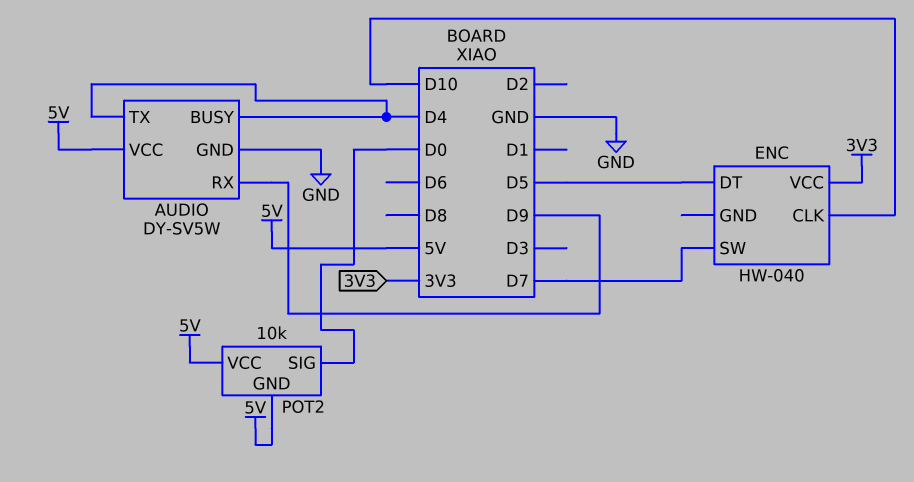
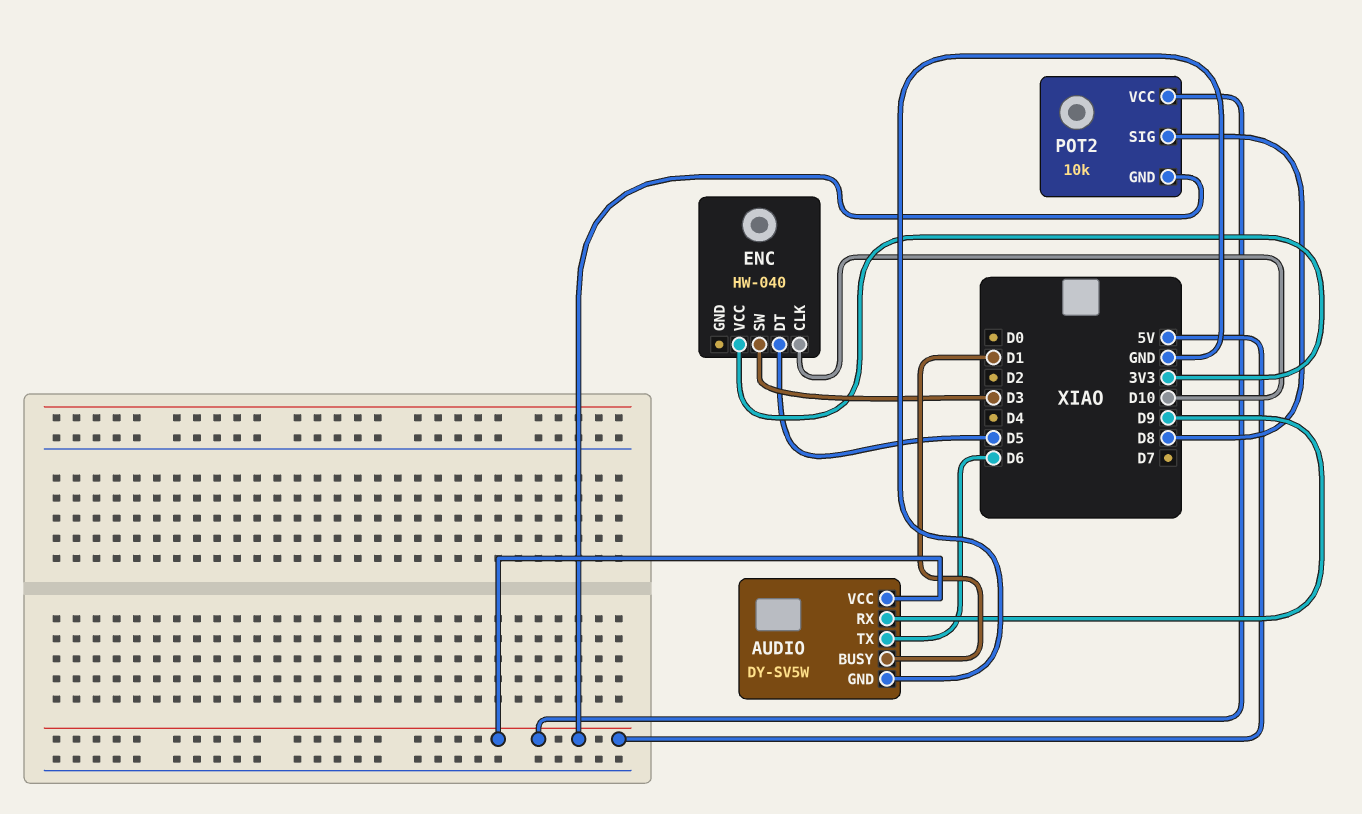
AUDIO pin BUSY: D4 -> D1
AUDIO pin TX: D4 -> D6
ENC pin SW: D7 -> D3
POT2 pin SIG: D0 -> D8

